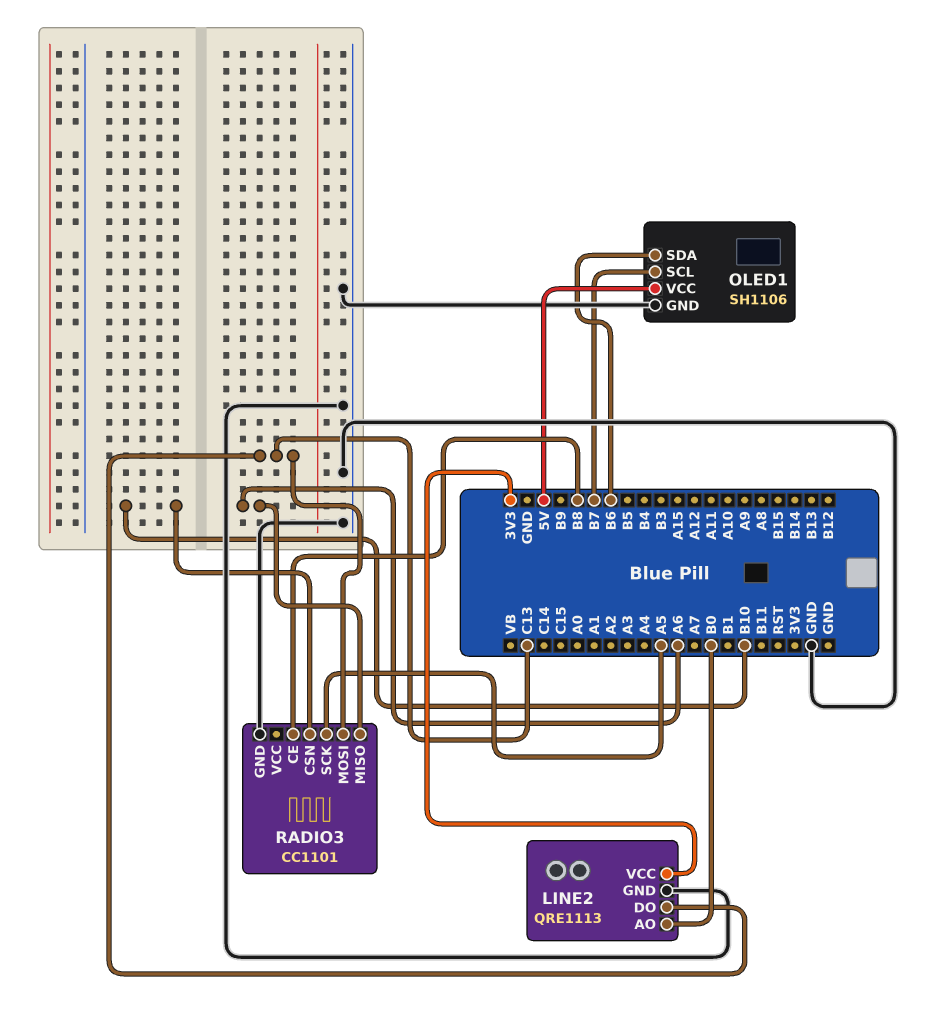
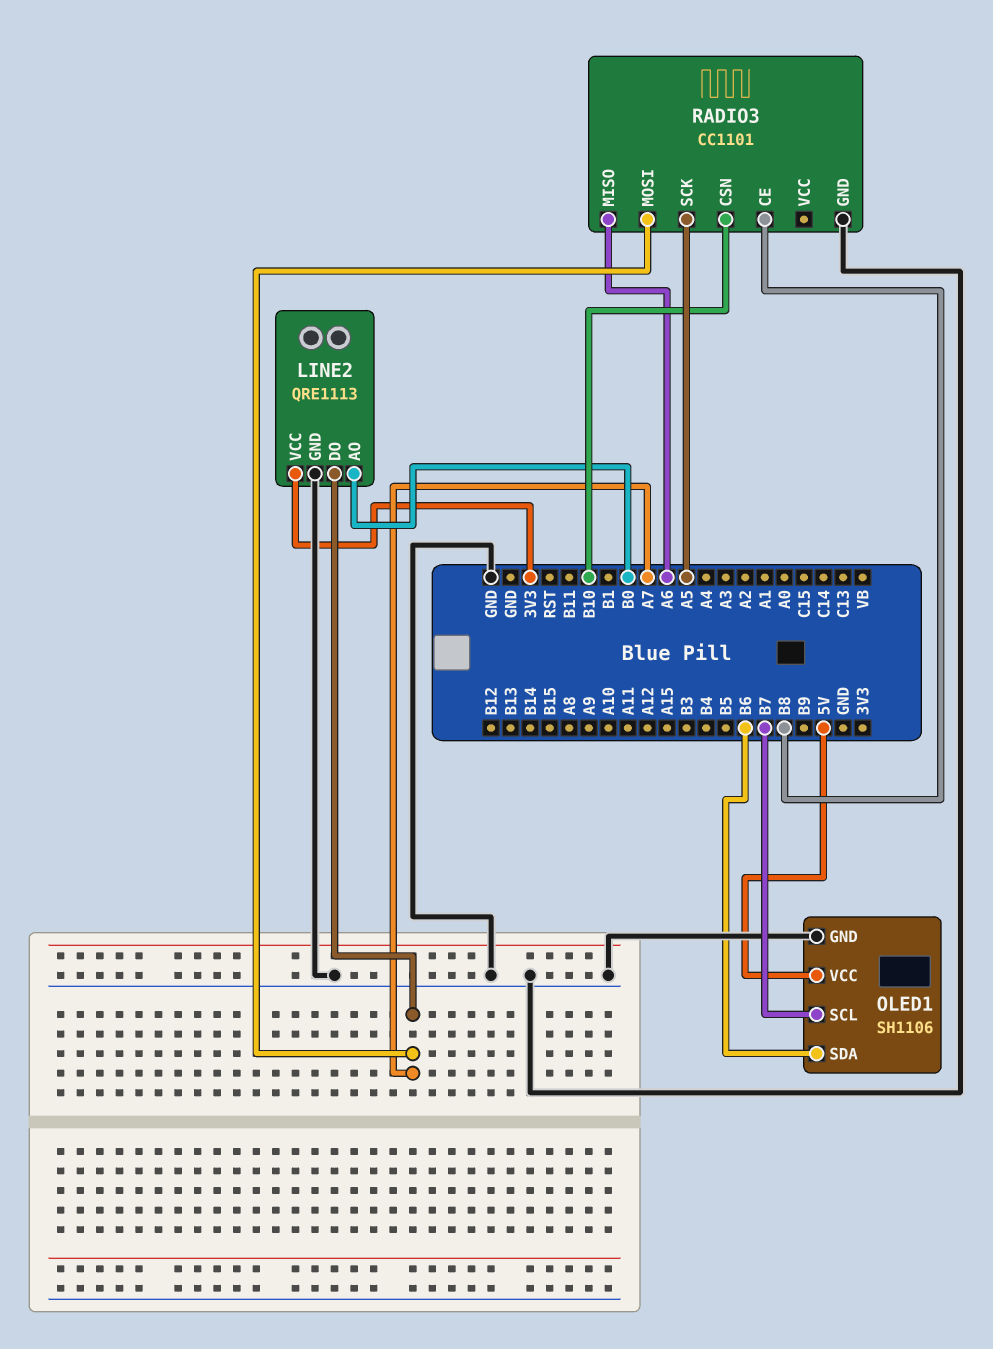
LINE2 pin DO: C13 -> A7
RADIO3 pin MOSI: C13 -> A7

